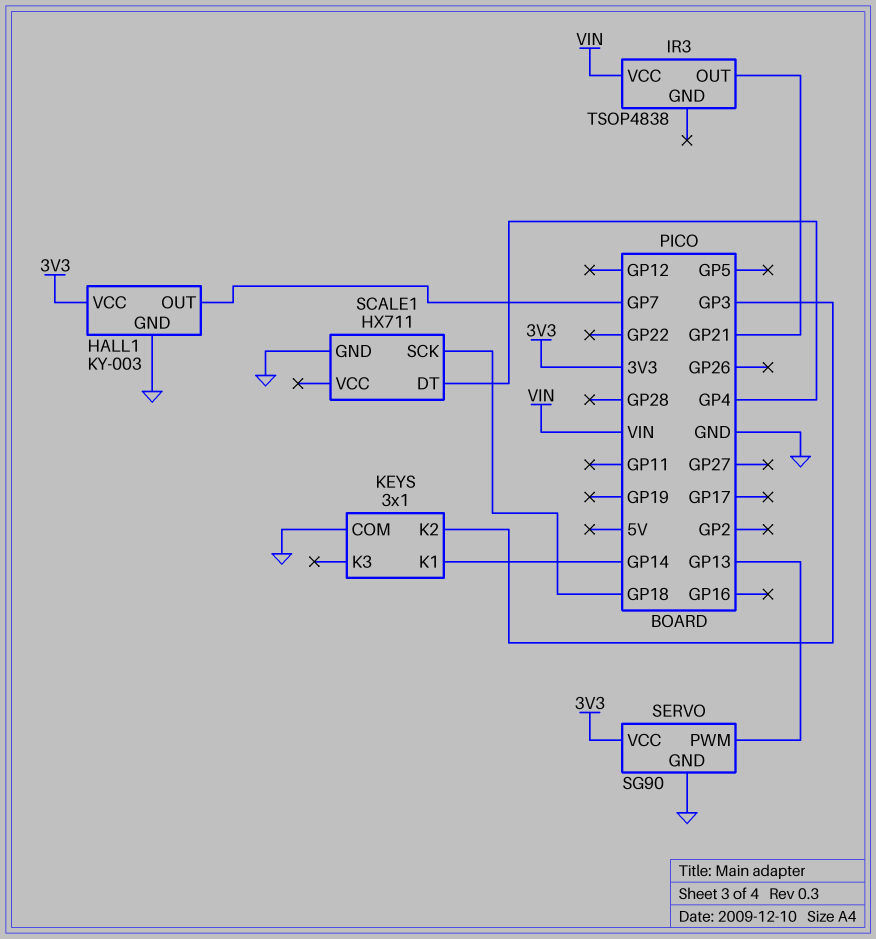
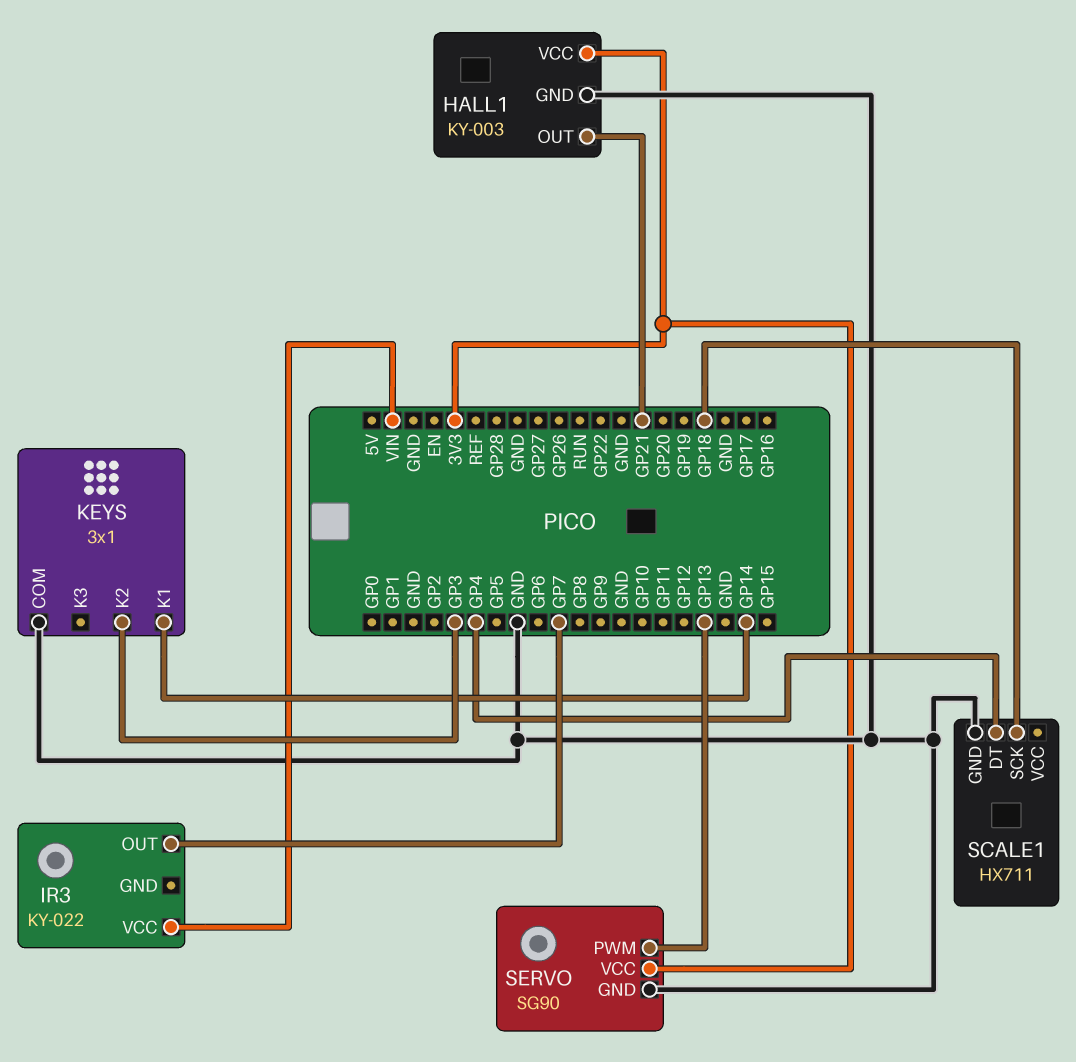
HALL1 pin OUT: GP7 -> GP21
IR3: TSOP4838 -> KY-022
IR3 pin OUT: GP21 -> GP7

